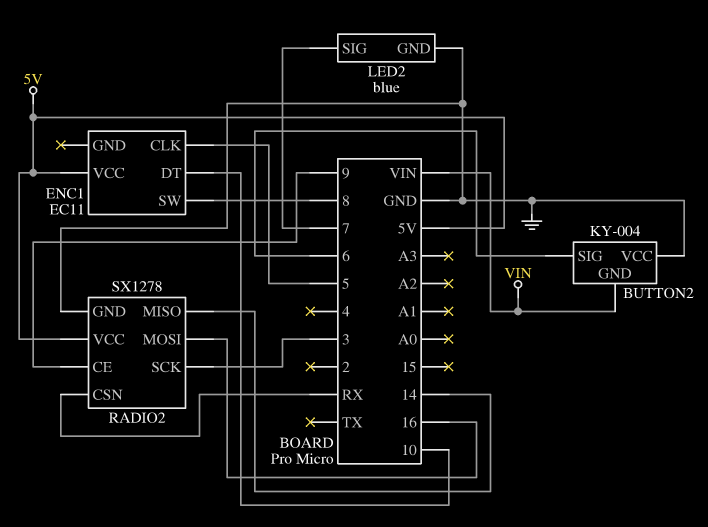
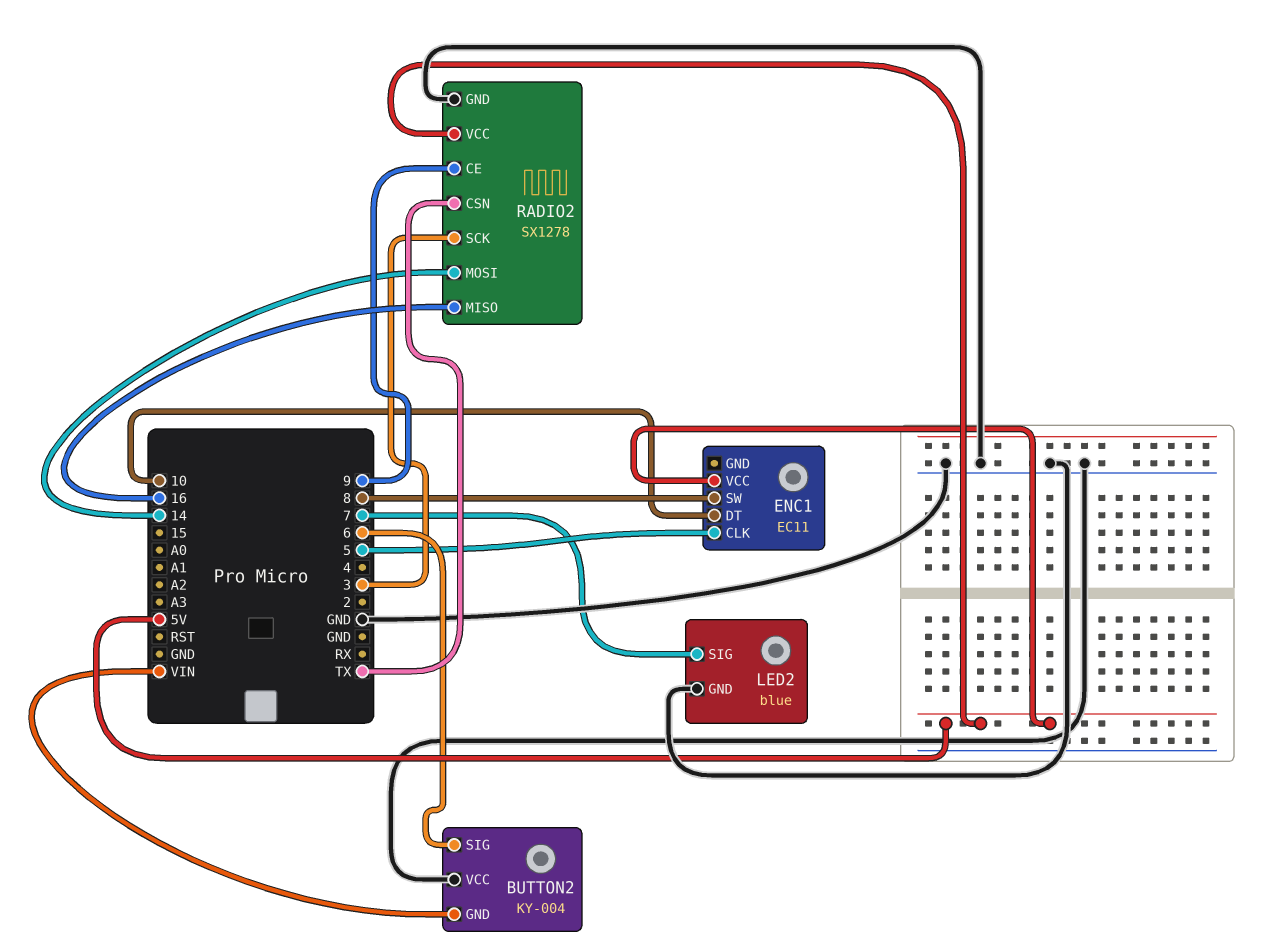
RADIO2 pin CSN: RX -> TX
RADIO2 pin MISO: 14 -> 16
RADIO2 pin MOSI: 16 -> 14

